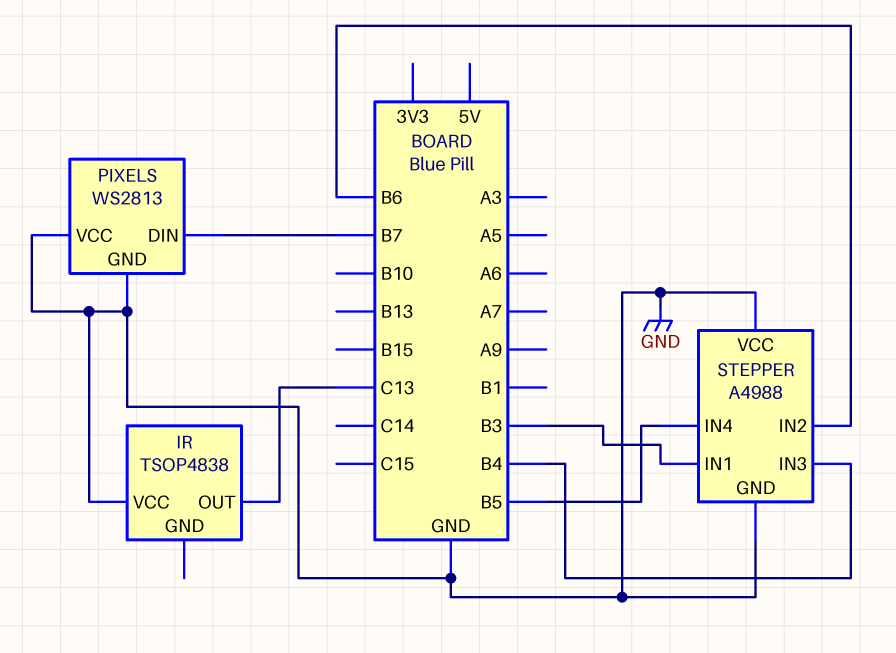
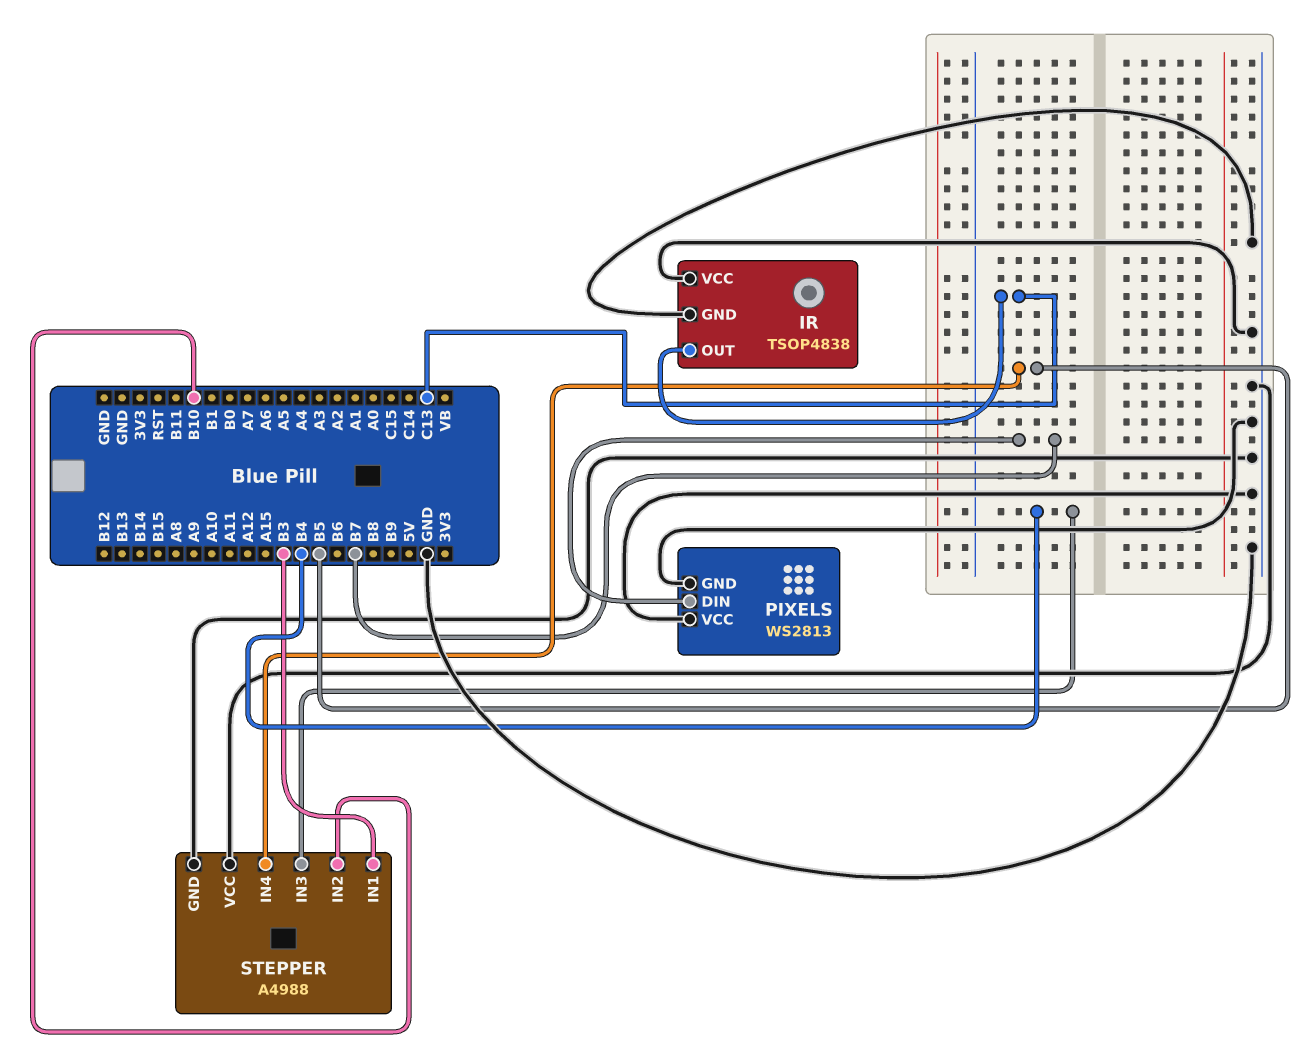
IR pin GND: none -> GND
STEPPER pin IN2: B6 -> B10

